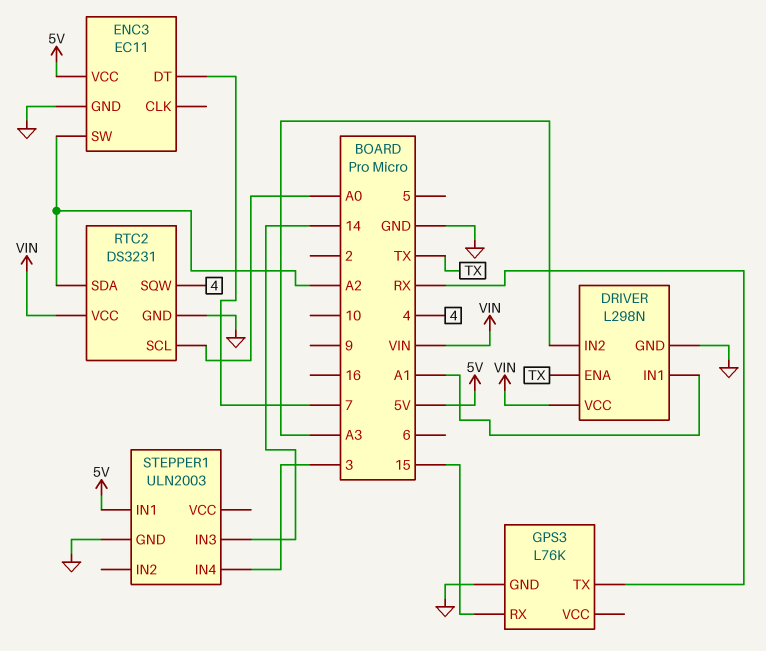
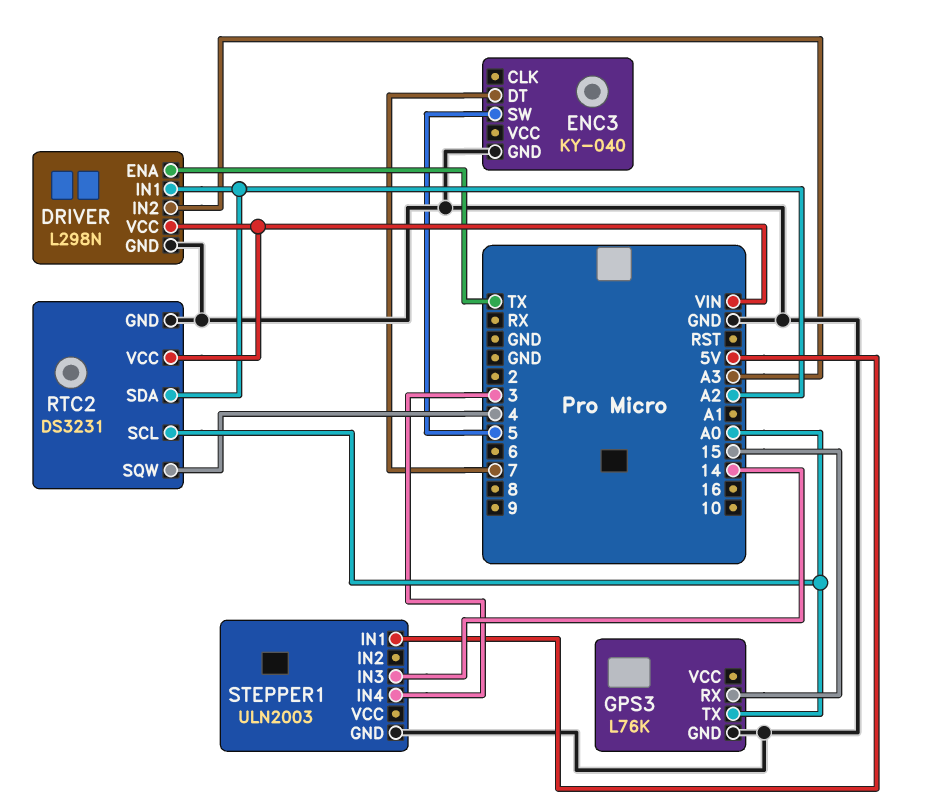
DRIVER pin IN1: A1 -> A2
ENC3: EC11 -> KY-040
ENC3 pin SW: A2 -> 5
ENC3 pin VCC: 5V -> none
GPS3 pin TX: RX -> A0

